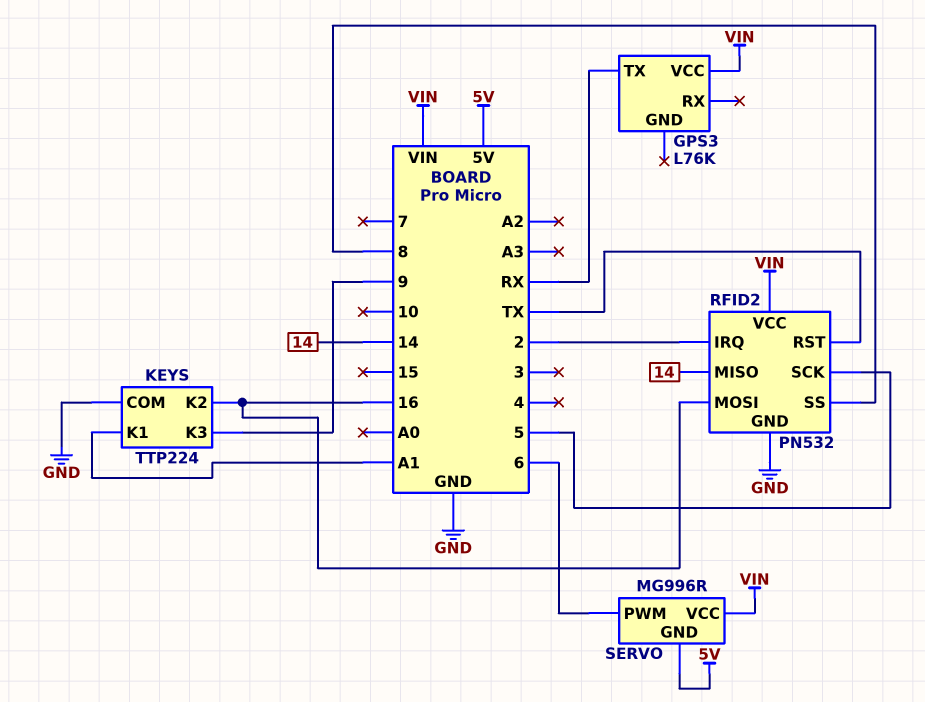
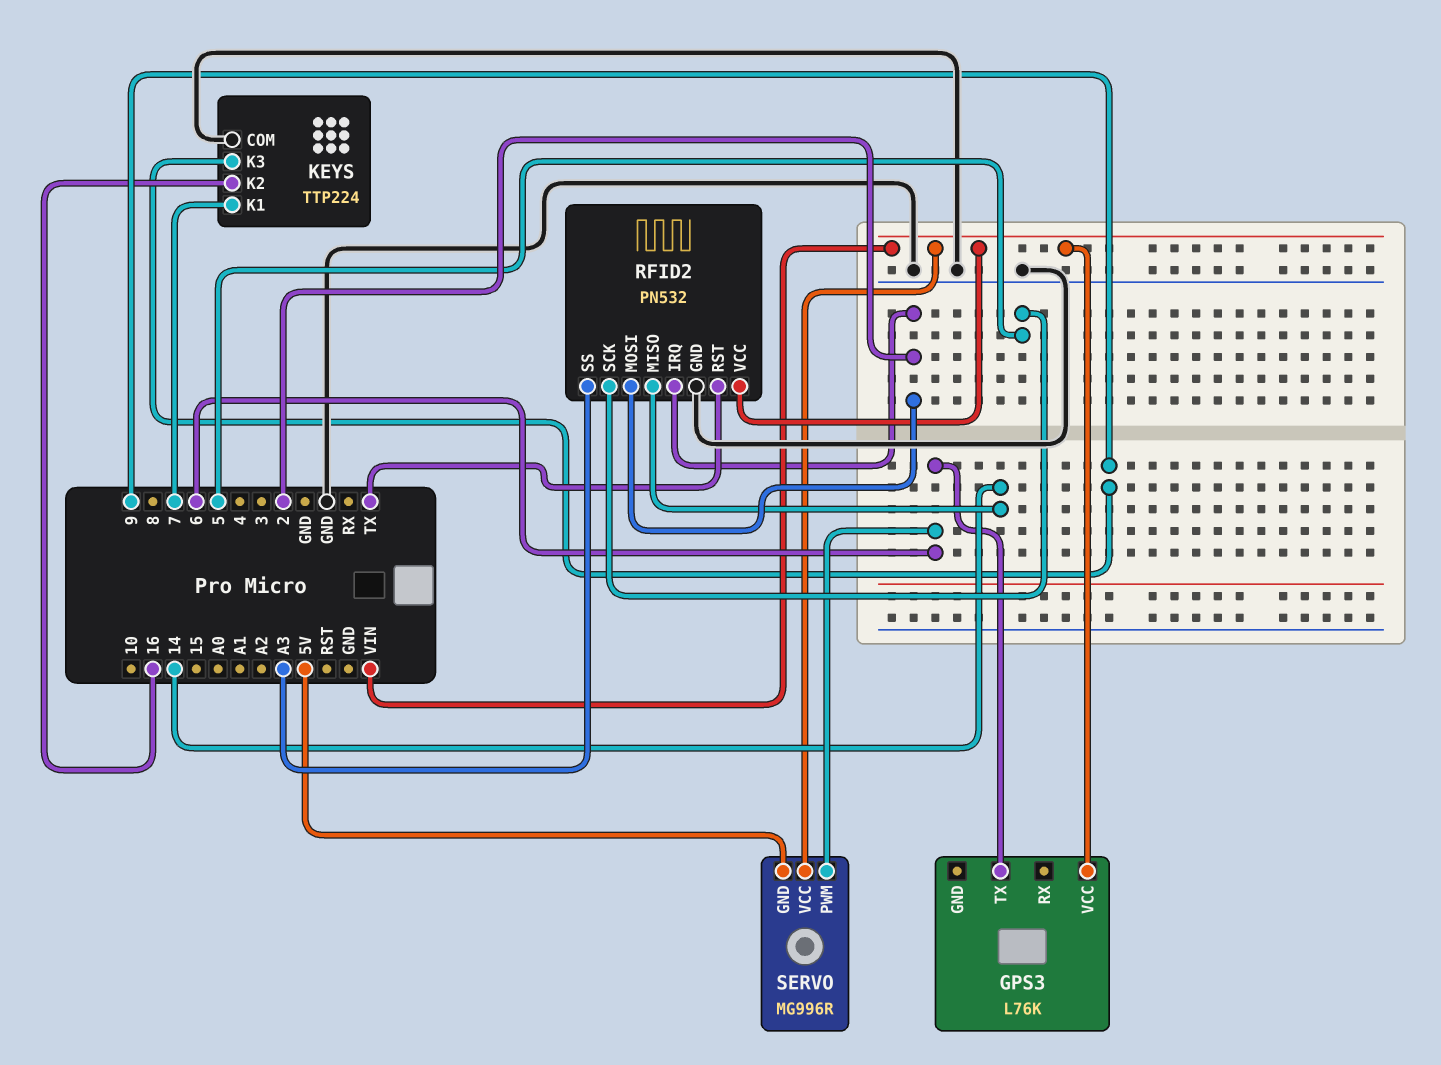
GPS3 pin TX: RX -> 6
KEYS pin K1: A1 -> 7
RFID2 pin MOSI: 16 -> 2
RFID2 pin SS: 8 -> A3

